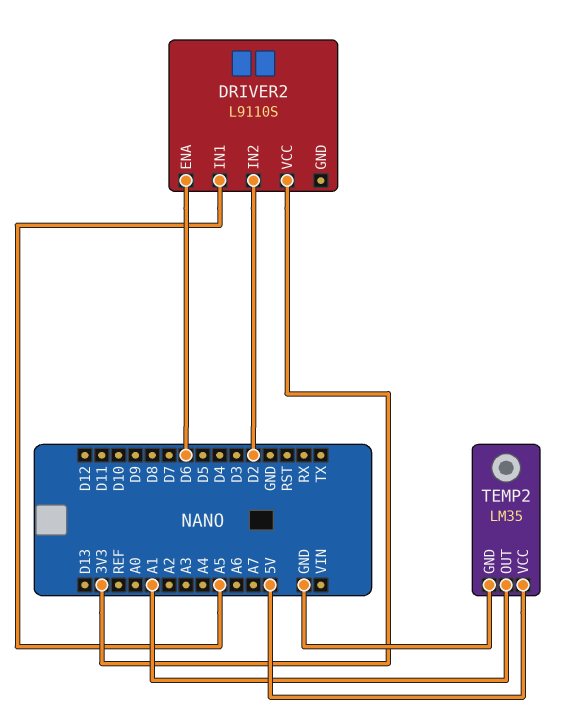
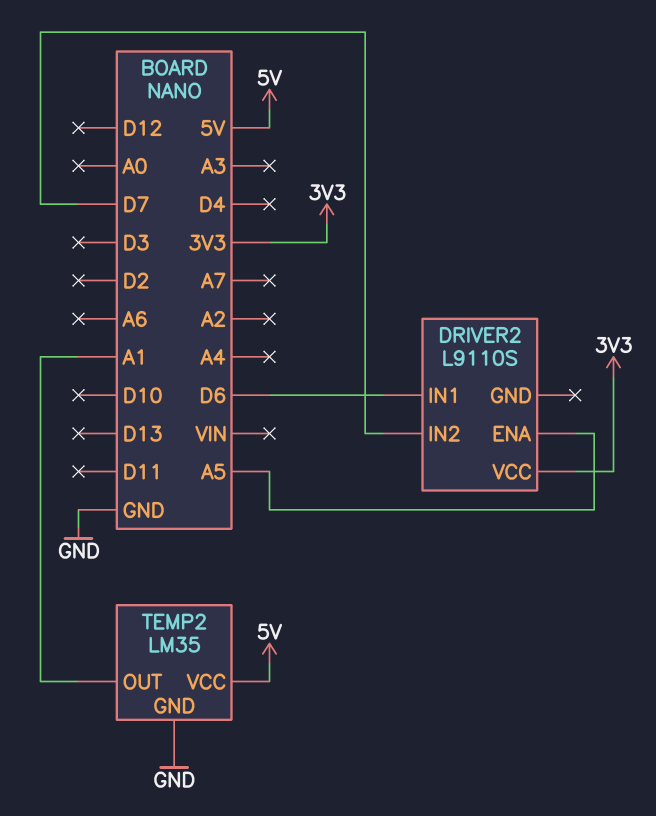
DRIVER2 pin ENA: D6 -> A5
DRIVER2 pin IN1: A5 -> D6
DRIVER2 pin IN2: D2 -> D7

